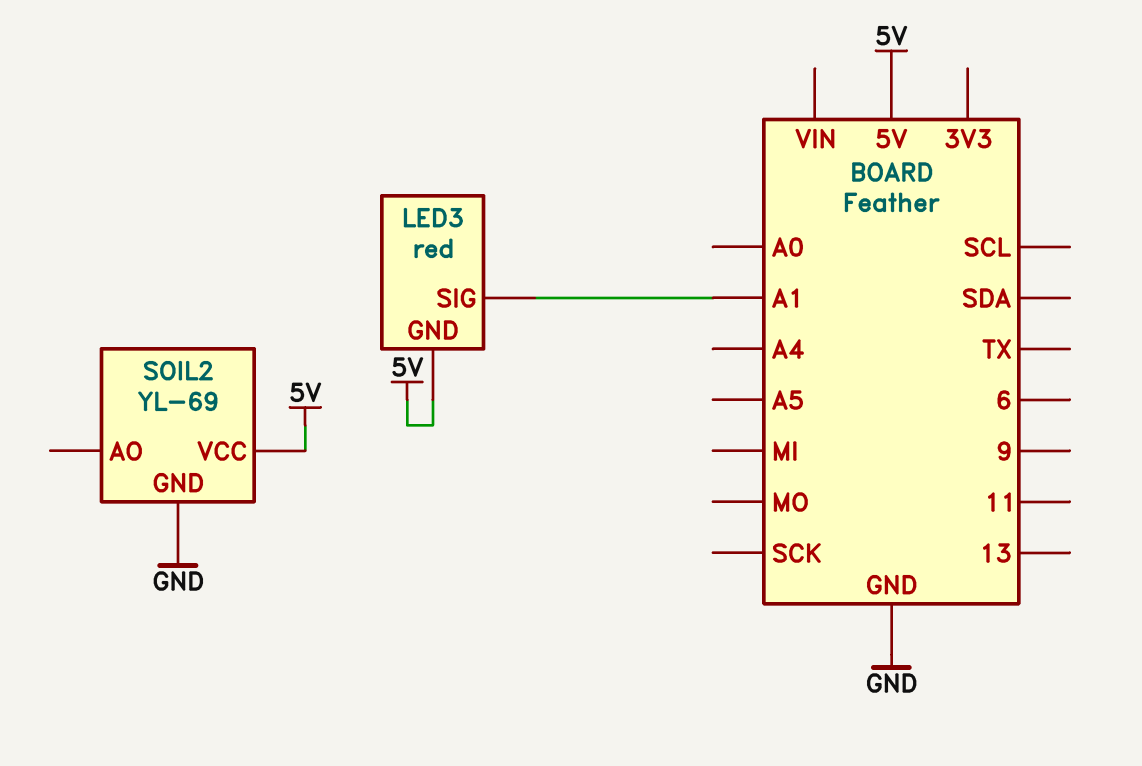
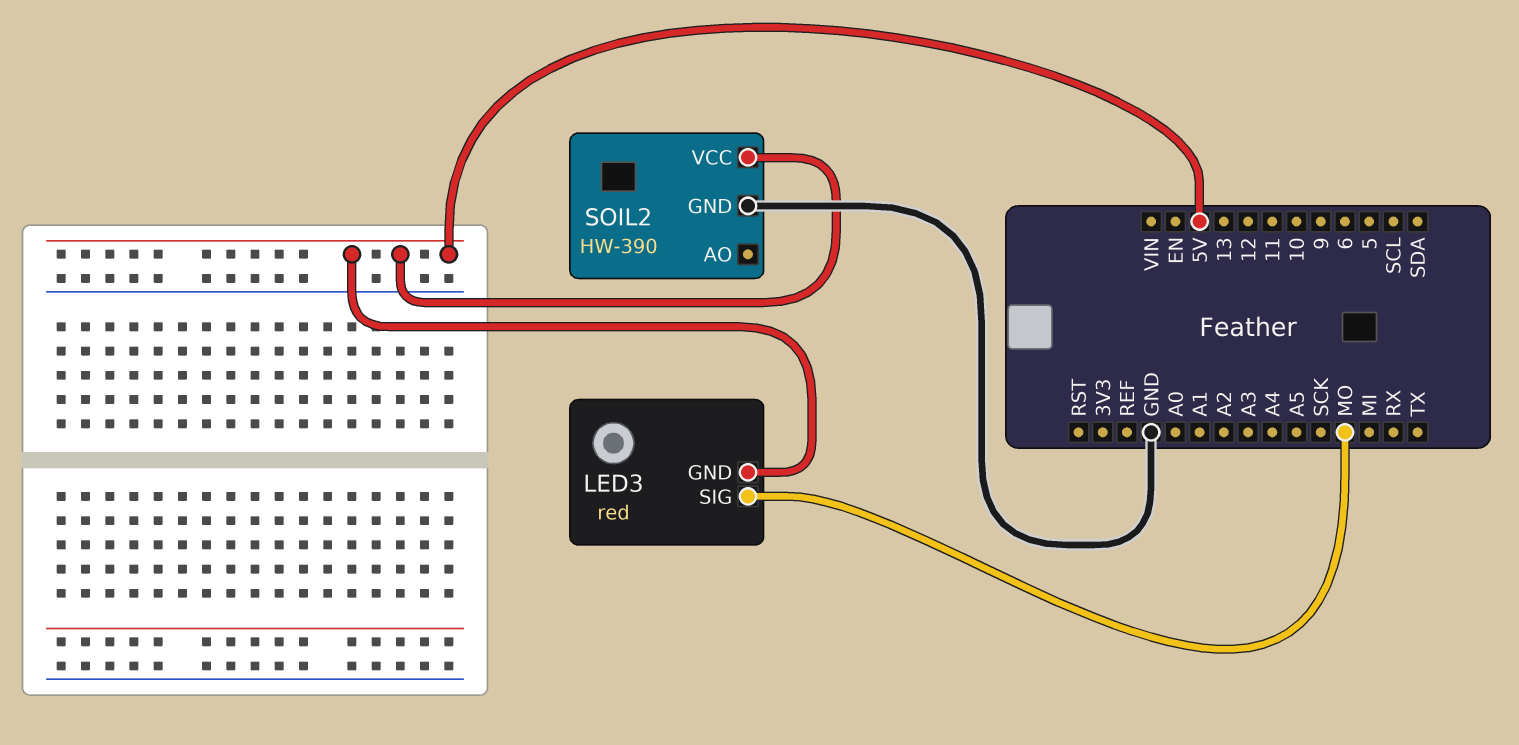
LED3 pin SIG: A1 -> MO
SOIL2: YL-69 -> HW-390

